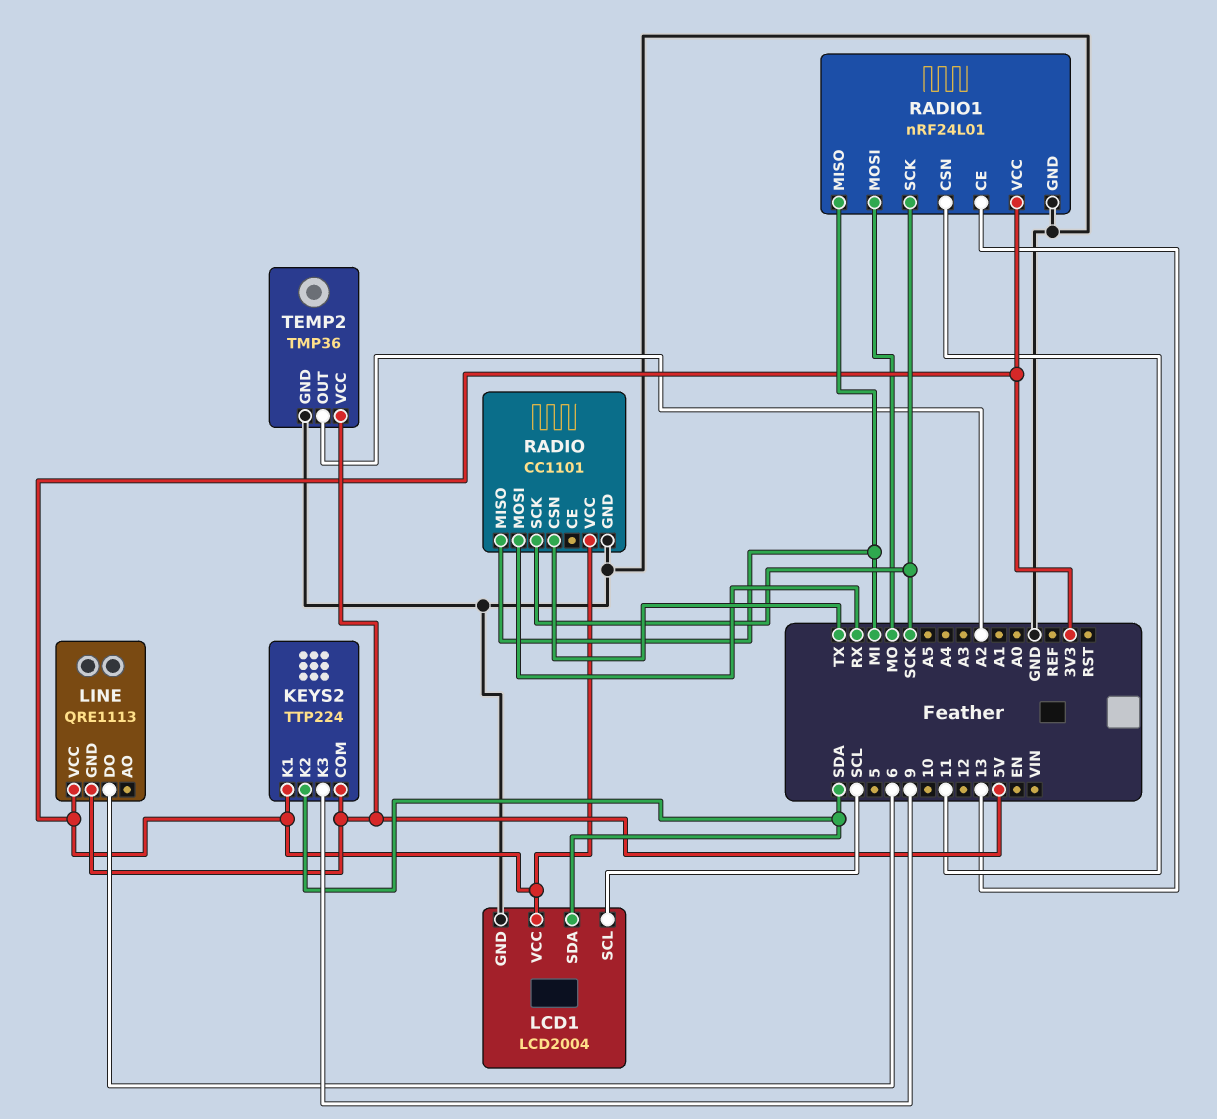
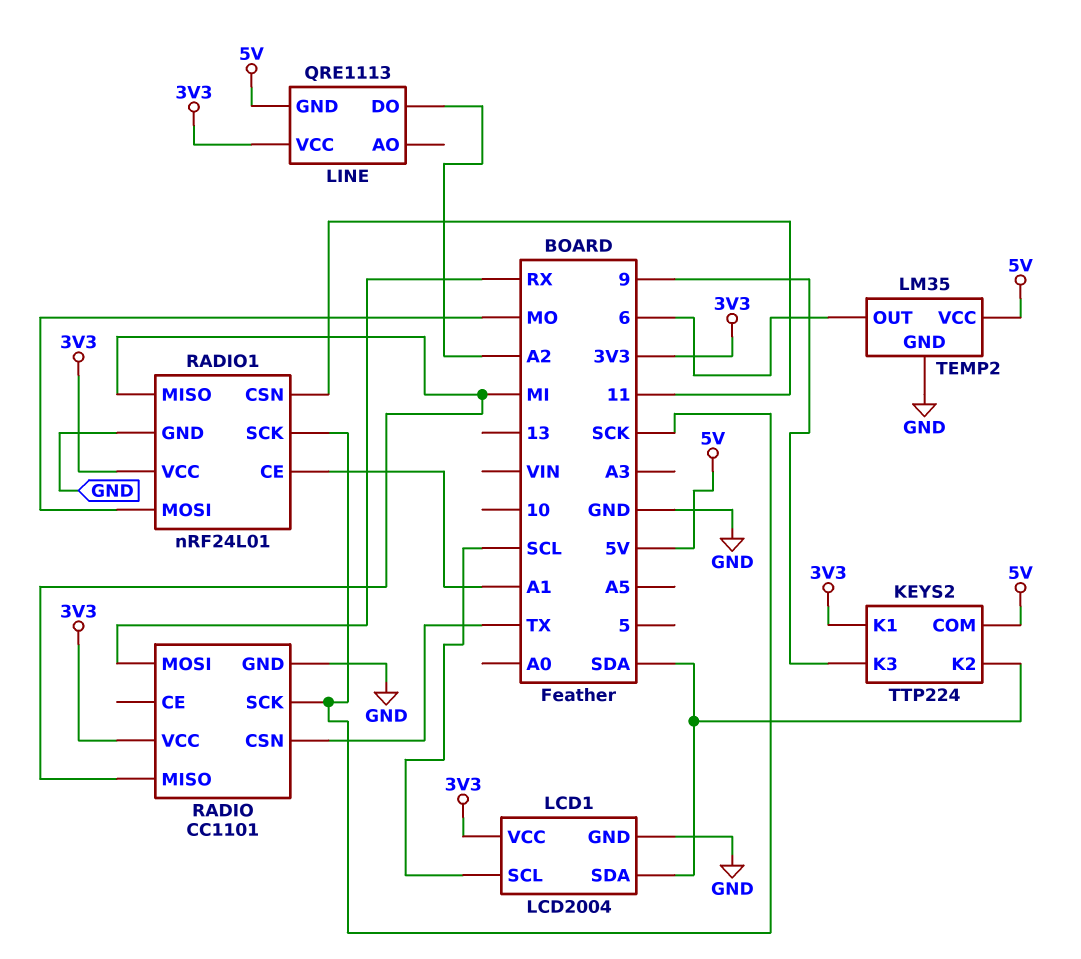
LINE pin DO: 6 -> A2
RADIO1 pin CE: 13 -> A1
TEMP2: TMP36 -> LM35
TEMP2 pin OUT: A2 -> 6

